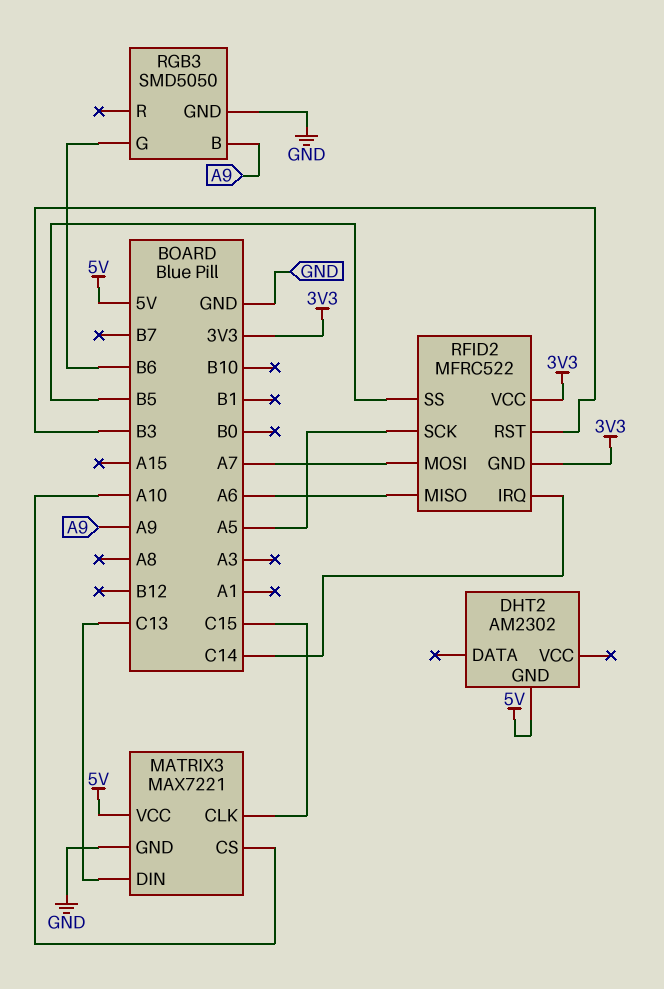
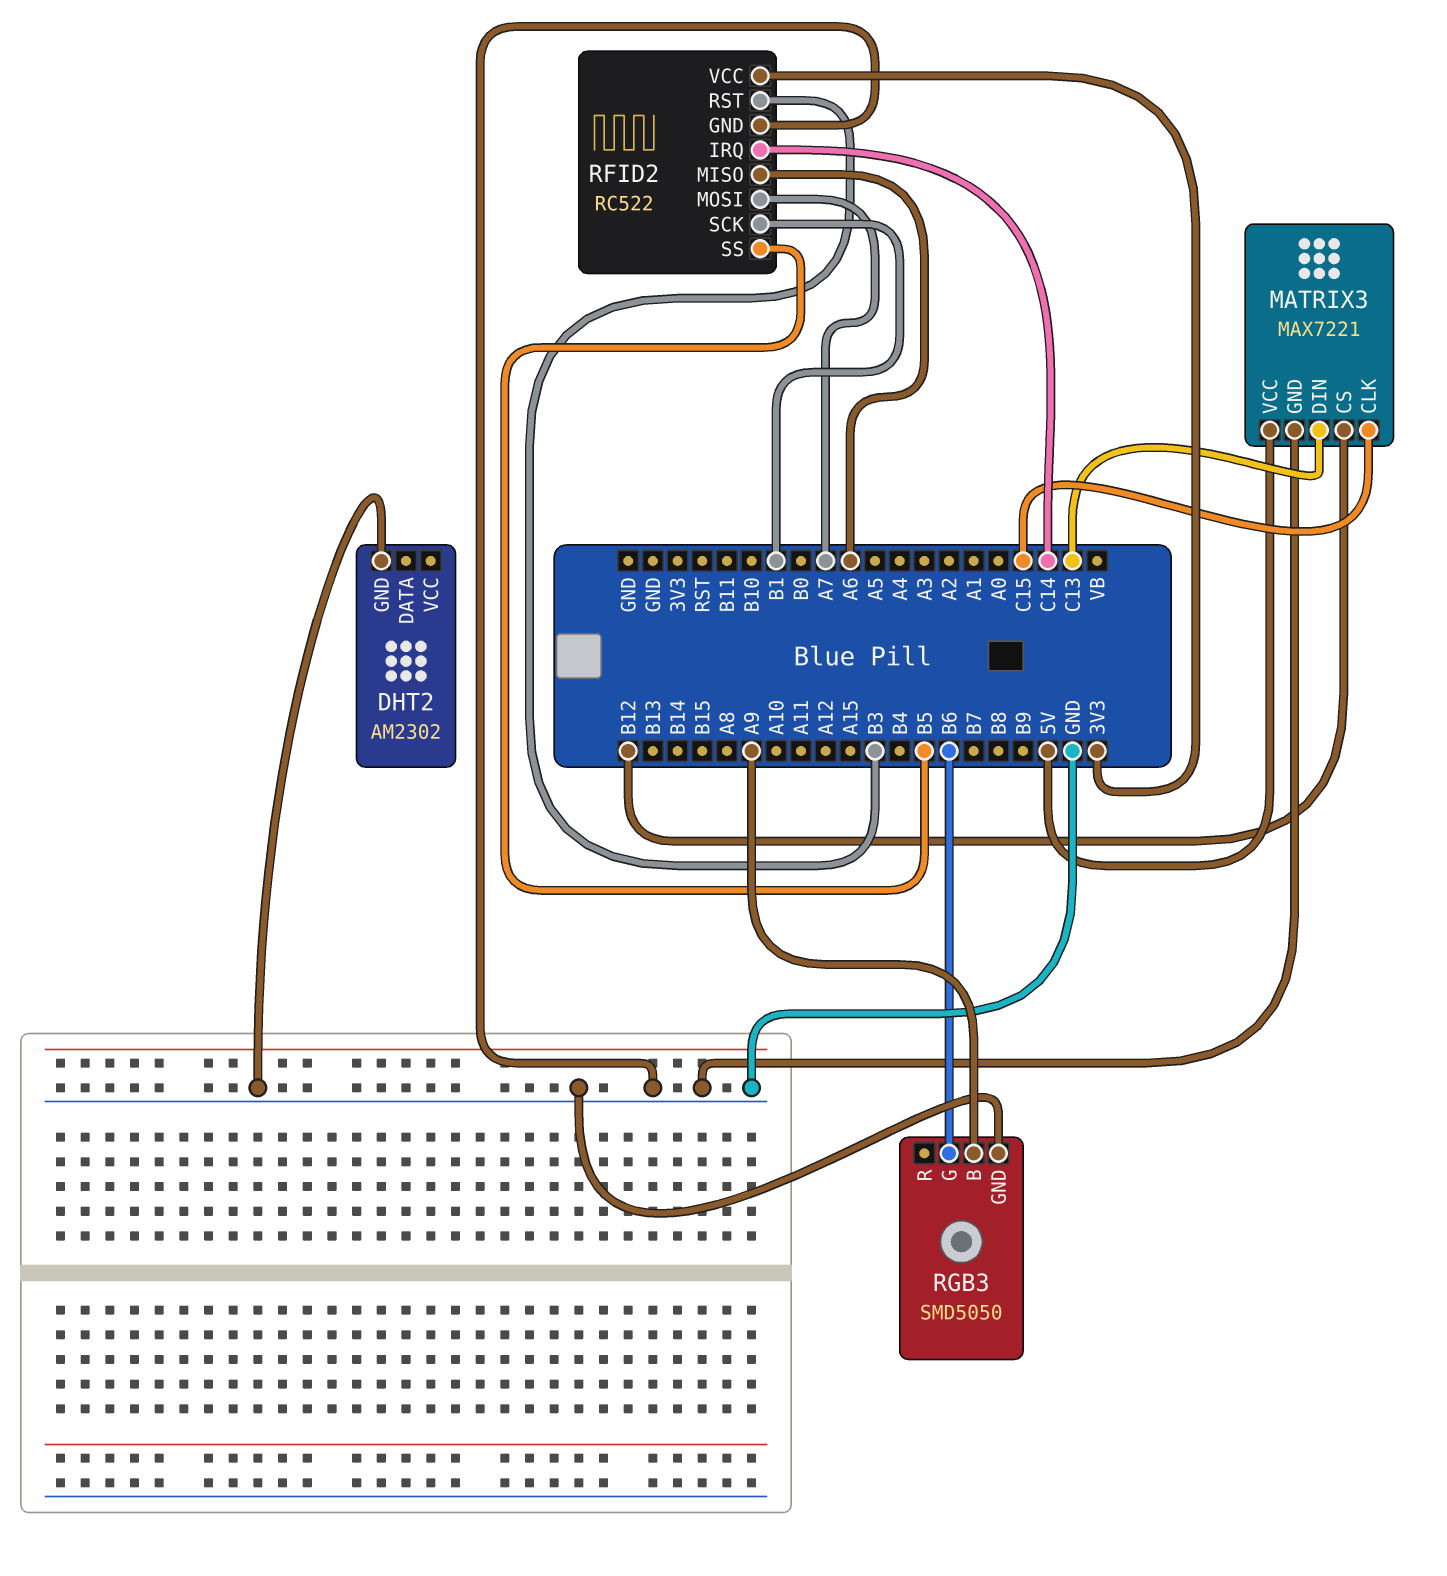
DHT2 pin GND: 5V -> GND
MATRIX3 pin CS: A10 -> B12
RFID2: MFRC522 -> RC522
RFID2 pin GND: 3V3 -> GND
RFID2 pin SCK: A5 -> B1

